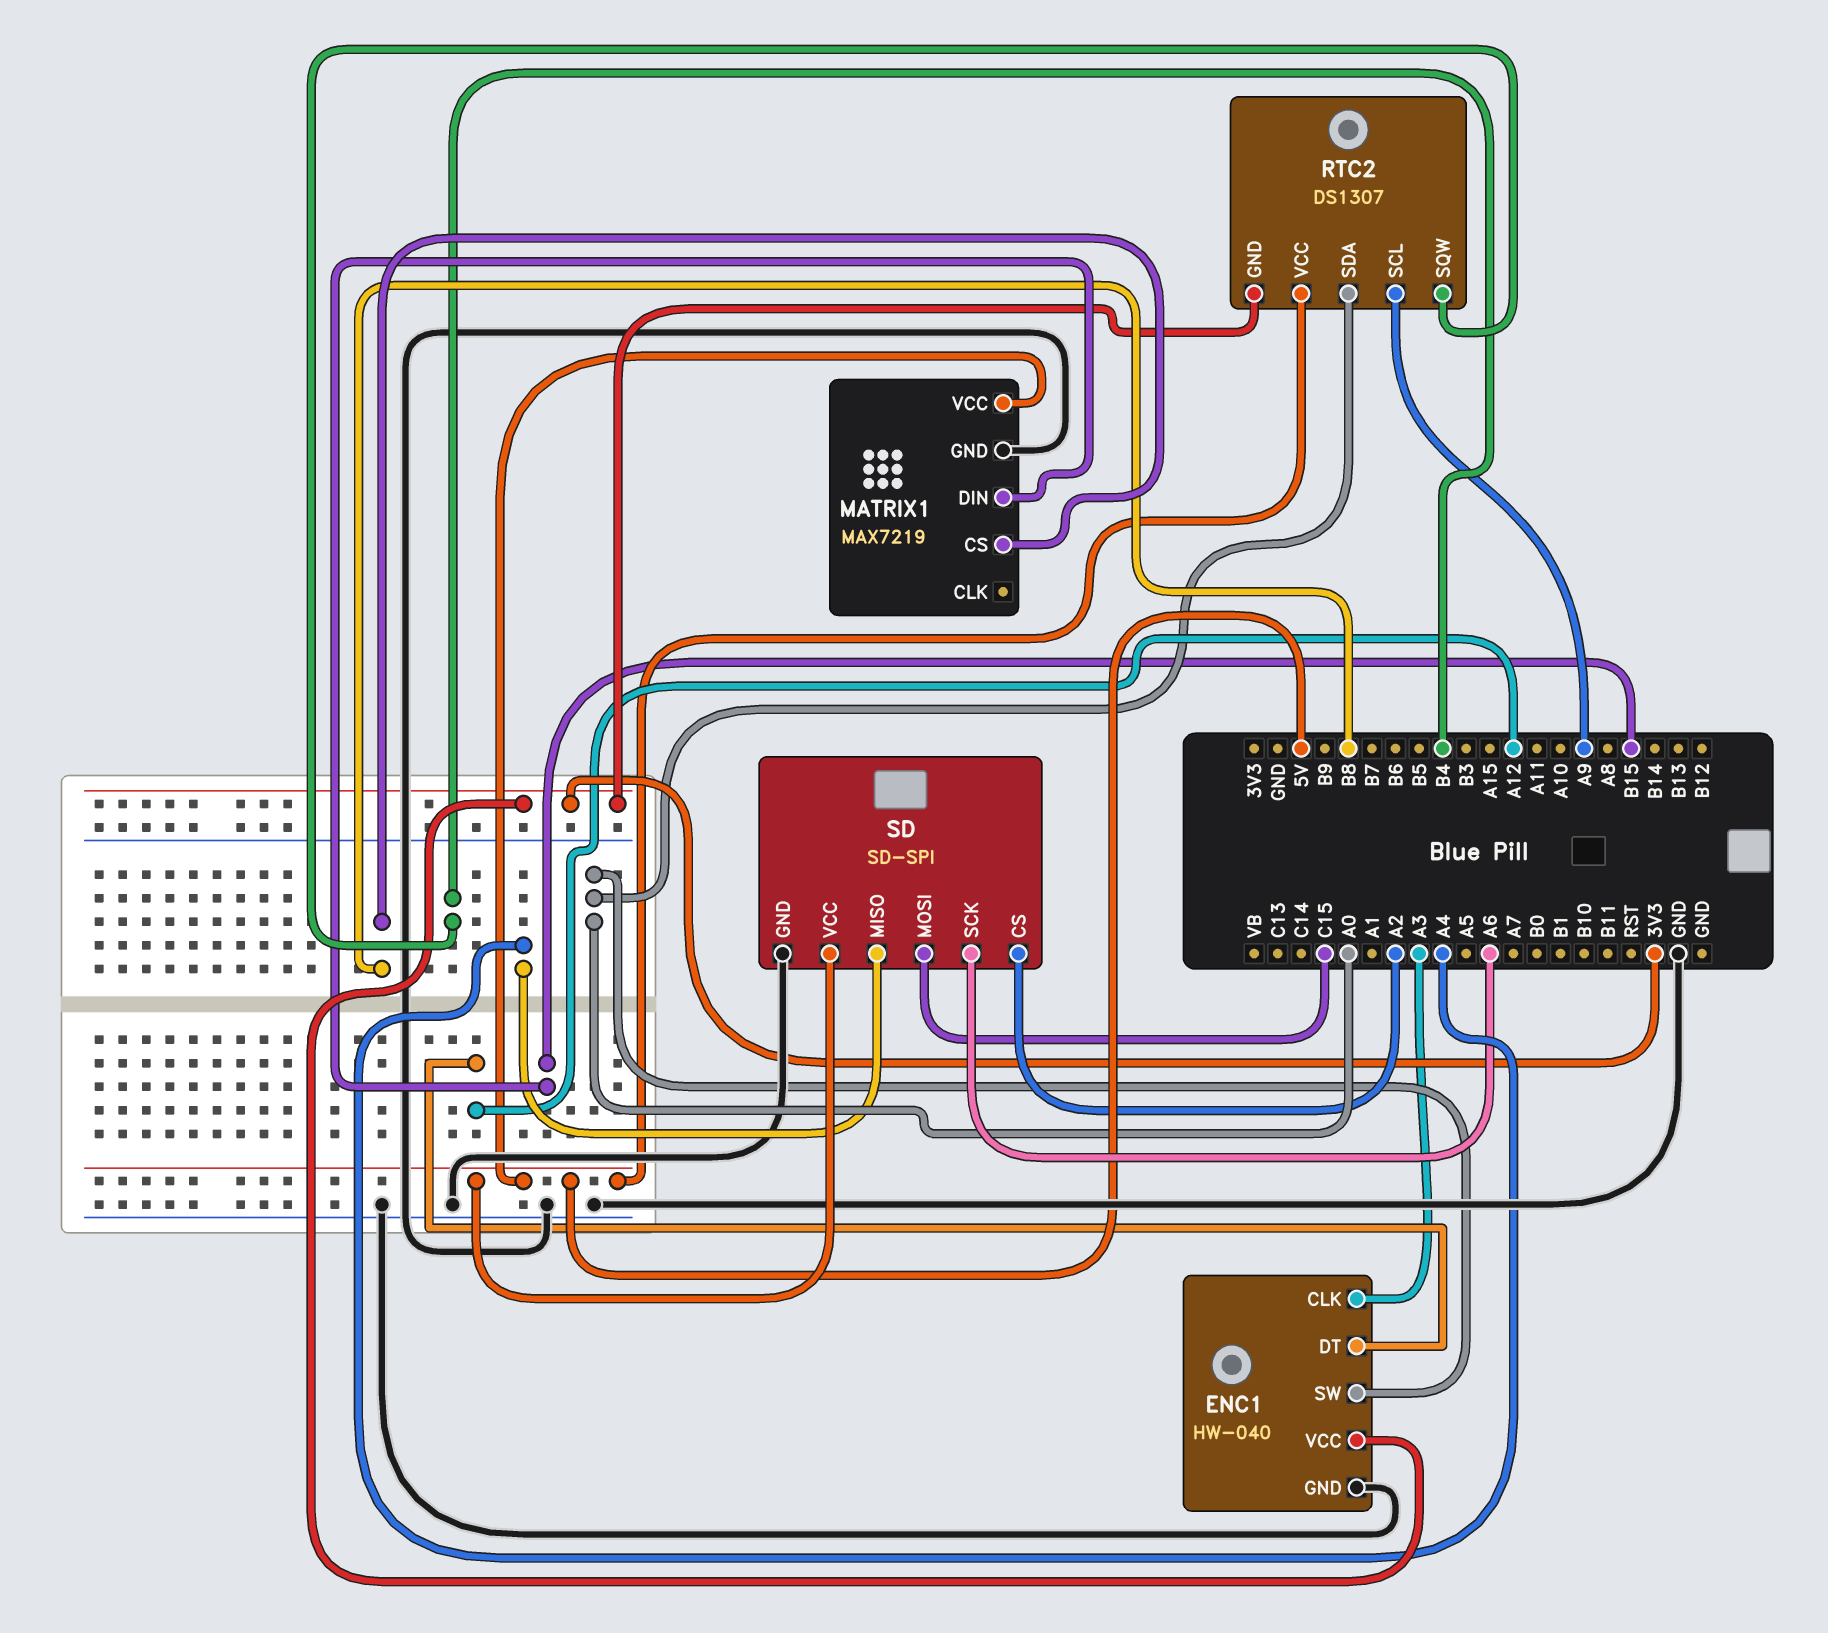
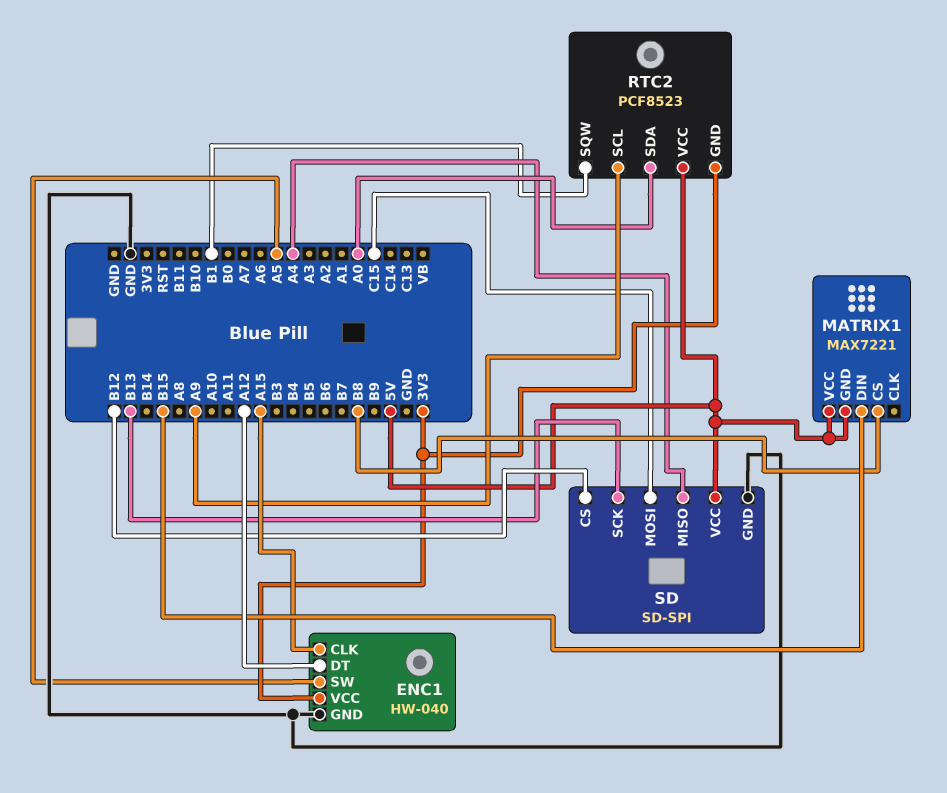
ENC1 pin CLK: A3 -> A15
ENC1 pin SW: A0 -> A5
MATRIX1: MAX7219 -> MAX7221
MATRIX1 pin GND: GND -> 5V
RTC2: DS1307 -> PCF8523
RTC2 pin SQW: B4 -> B1
SD pin CS: A2 -> B12
SD pin SCK: A6 -> B13

